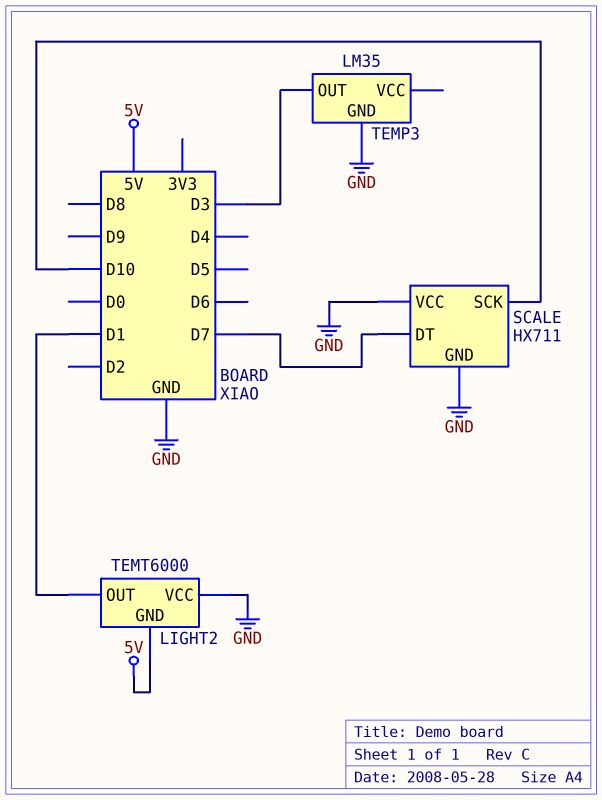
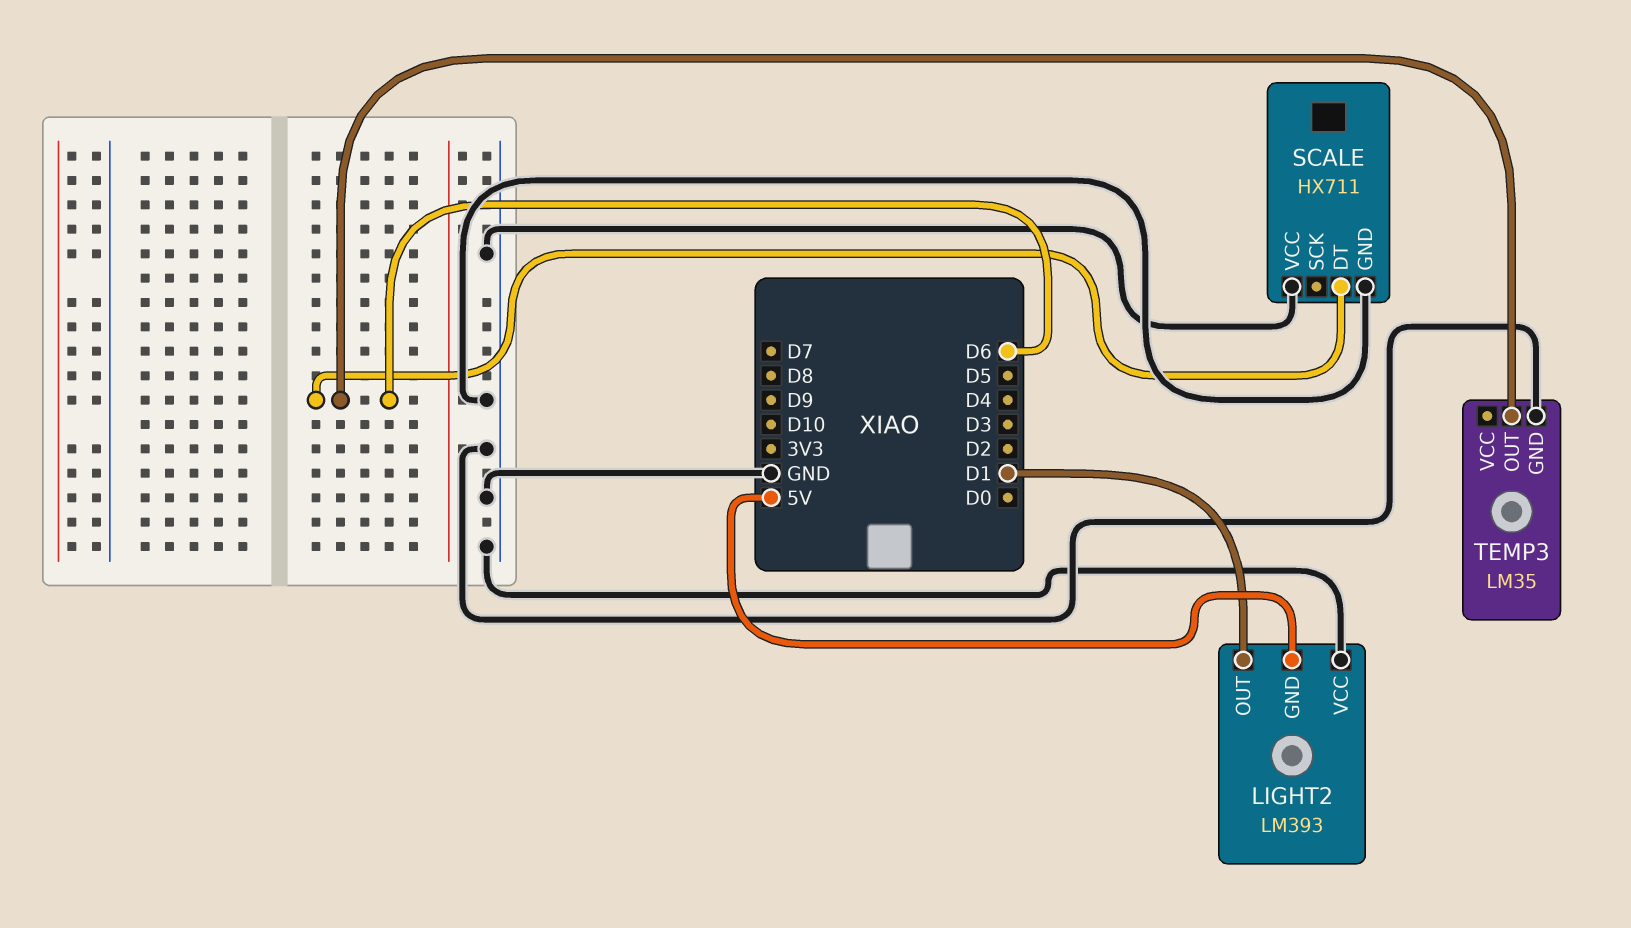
LIGHT2: TEMT6000 -> LM393
SCALE pin DT: D7 -> D6
SCALE pin SCK: D10 -> none
TEMP3 pin OUT: D3 -> D6

